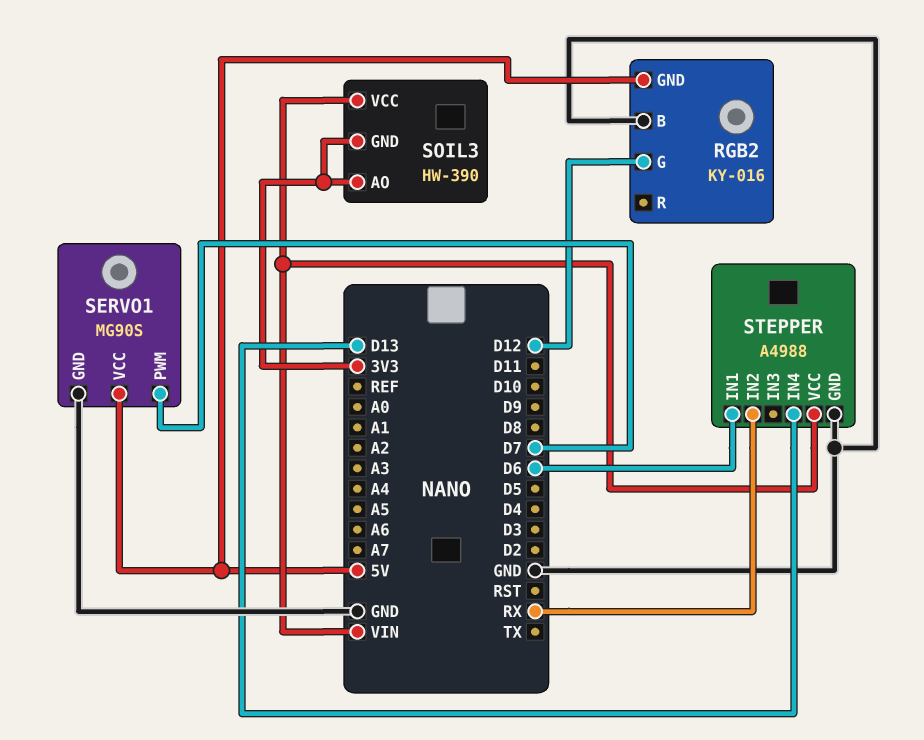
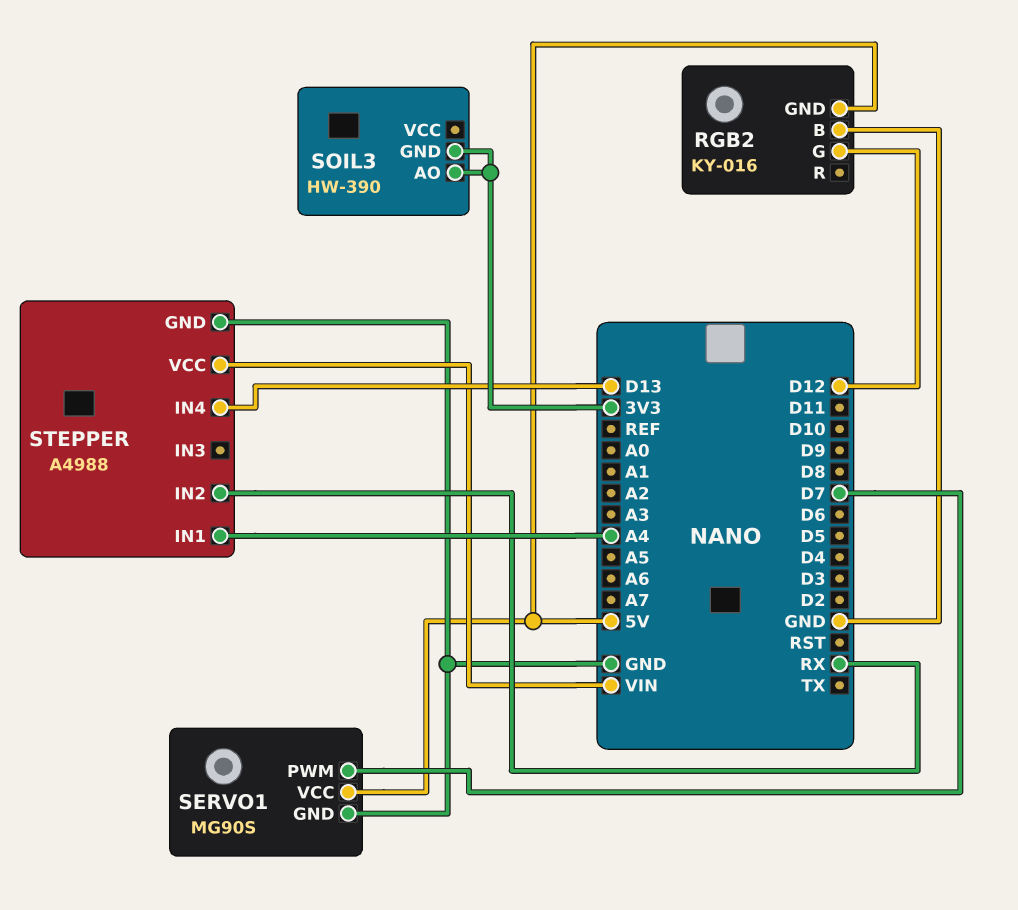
SOIL3 pin VCC: VIN -> none
STEPPER pin IN1: D6 -> A4

